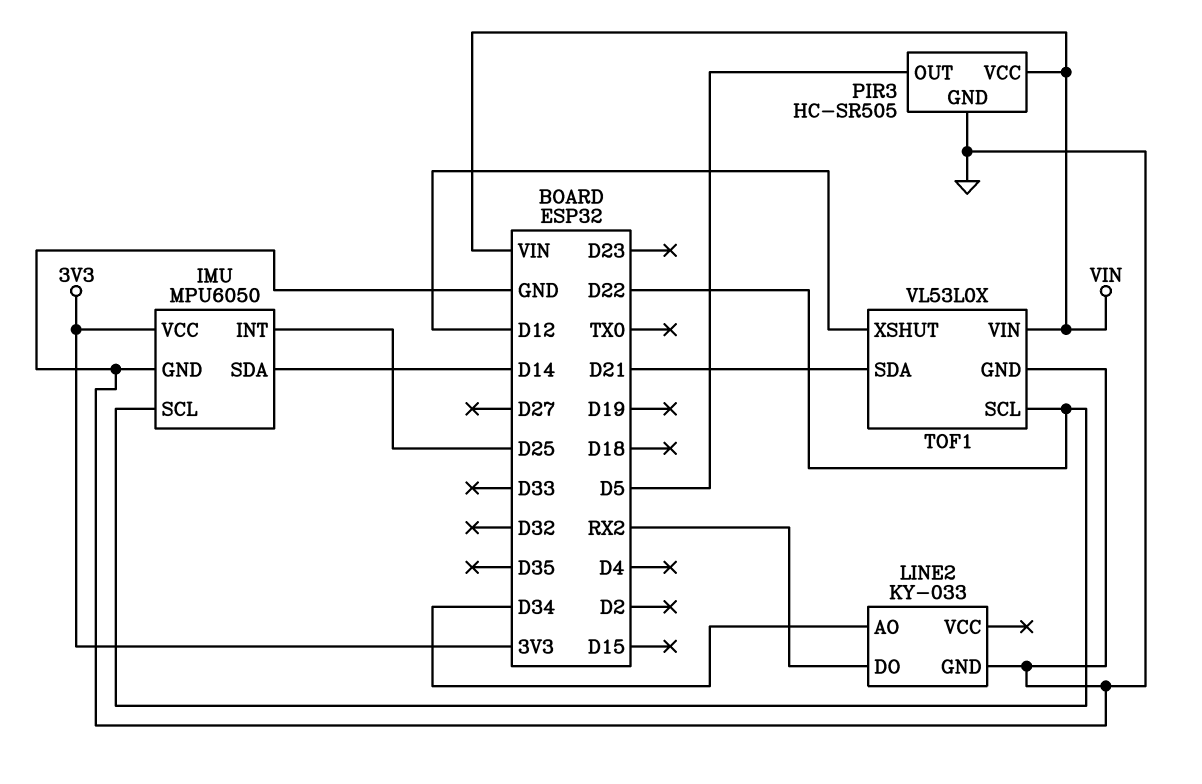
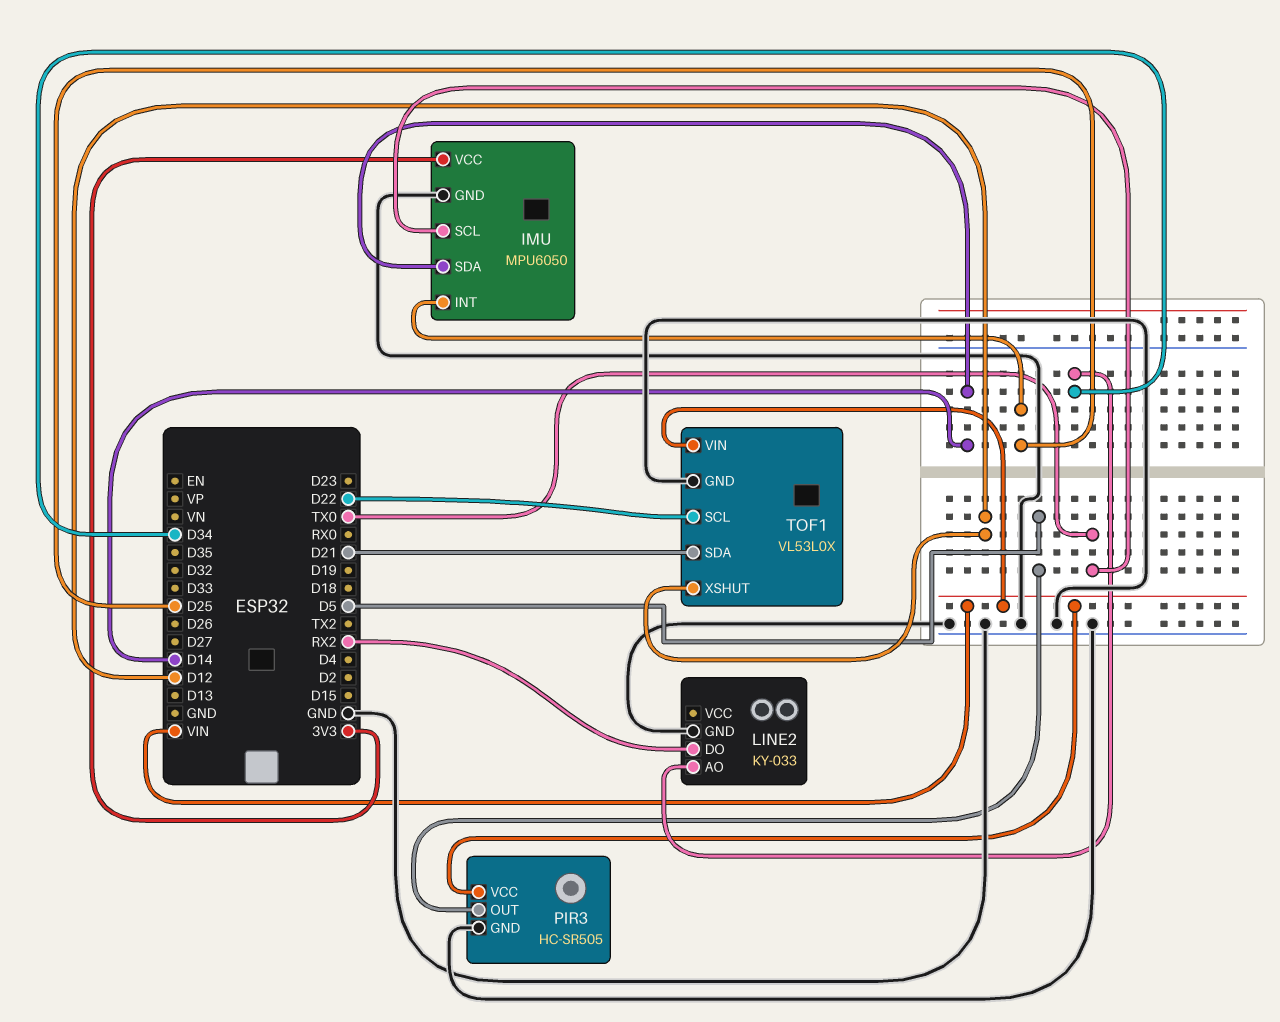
IMU pin SCL: D22 -> TX0

